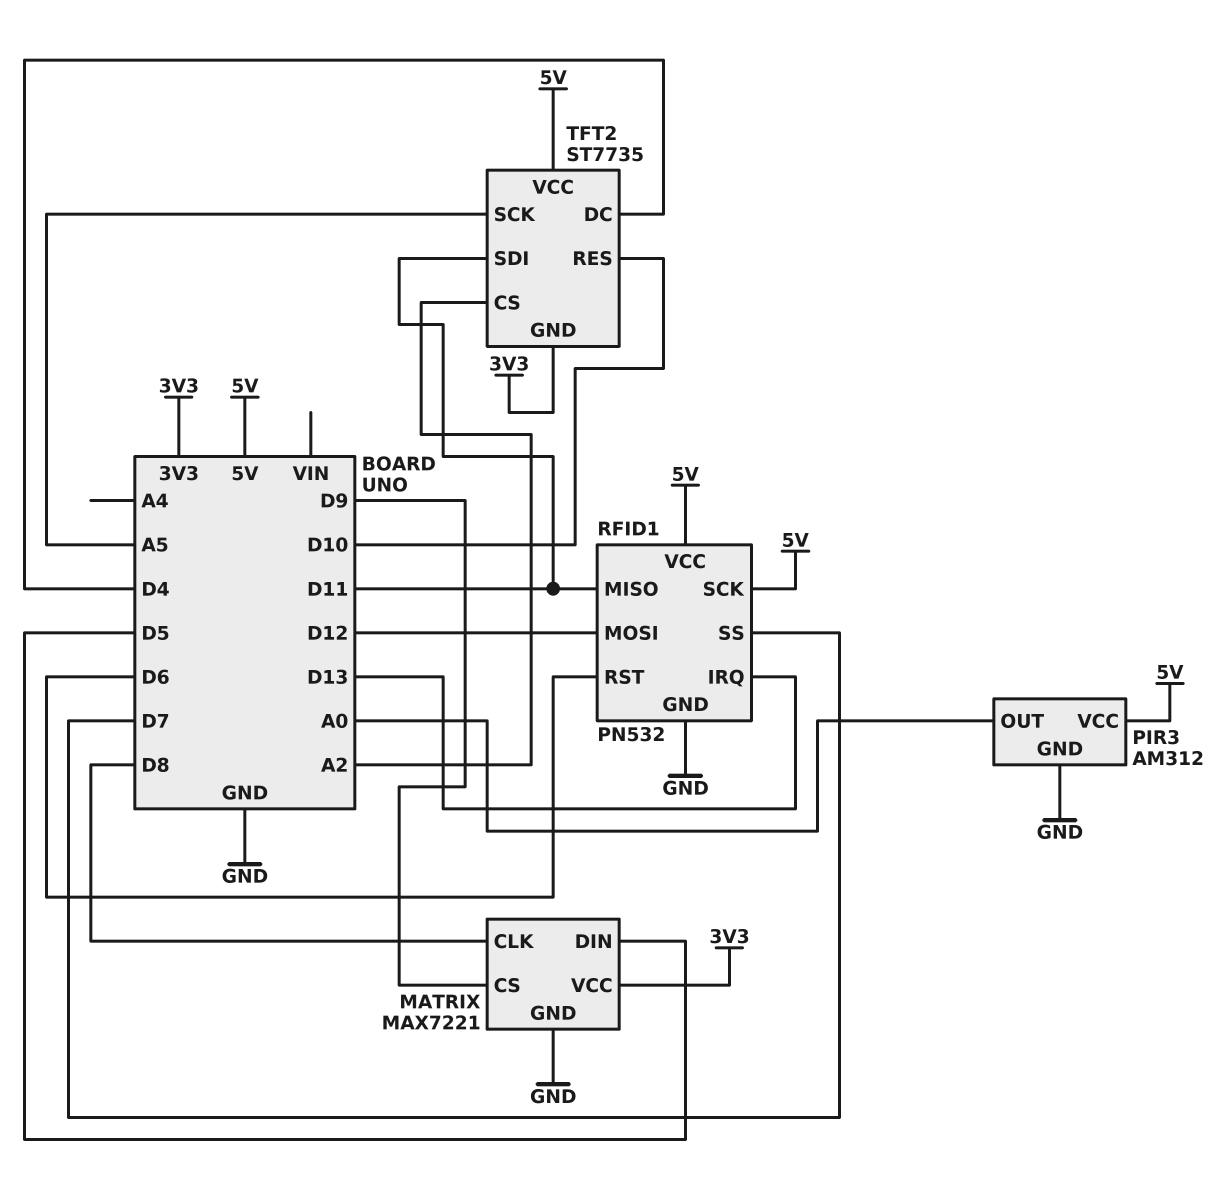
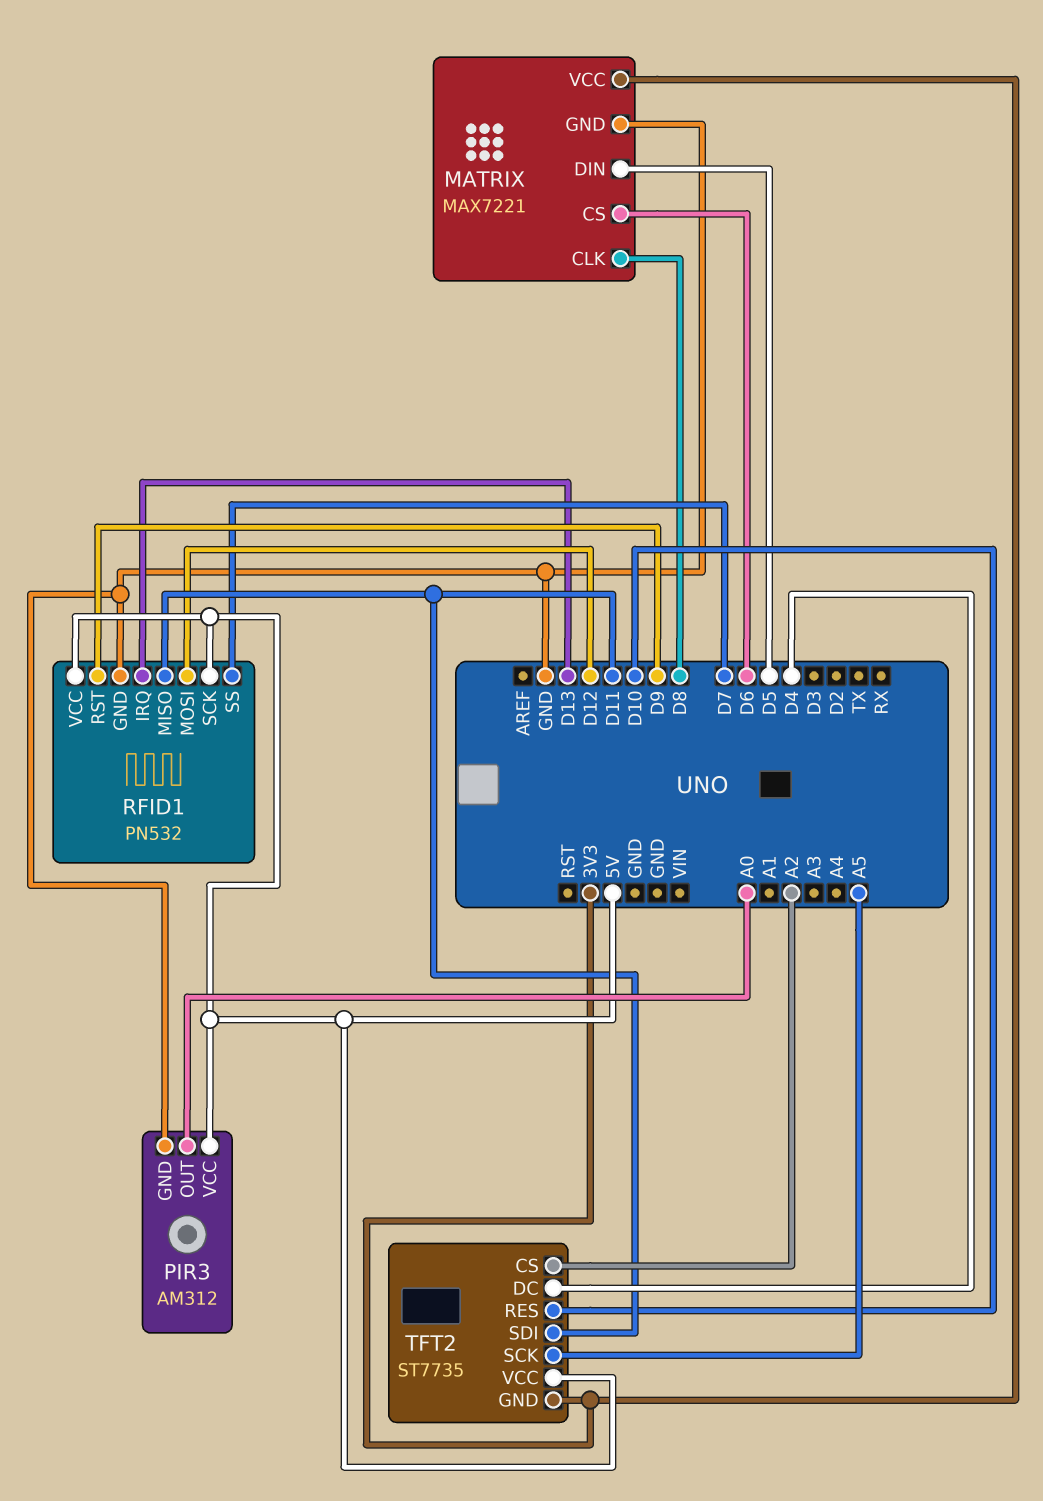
MATRIX pin CS: D9 -> D6
RFID1 pin RST: D6 -> D9

